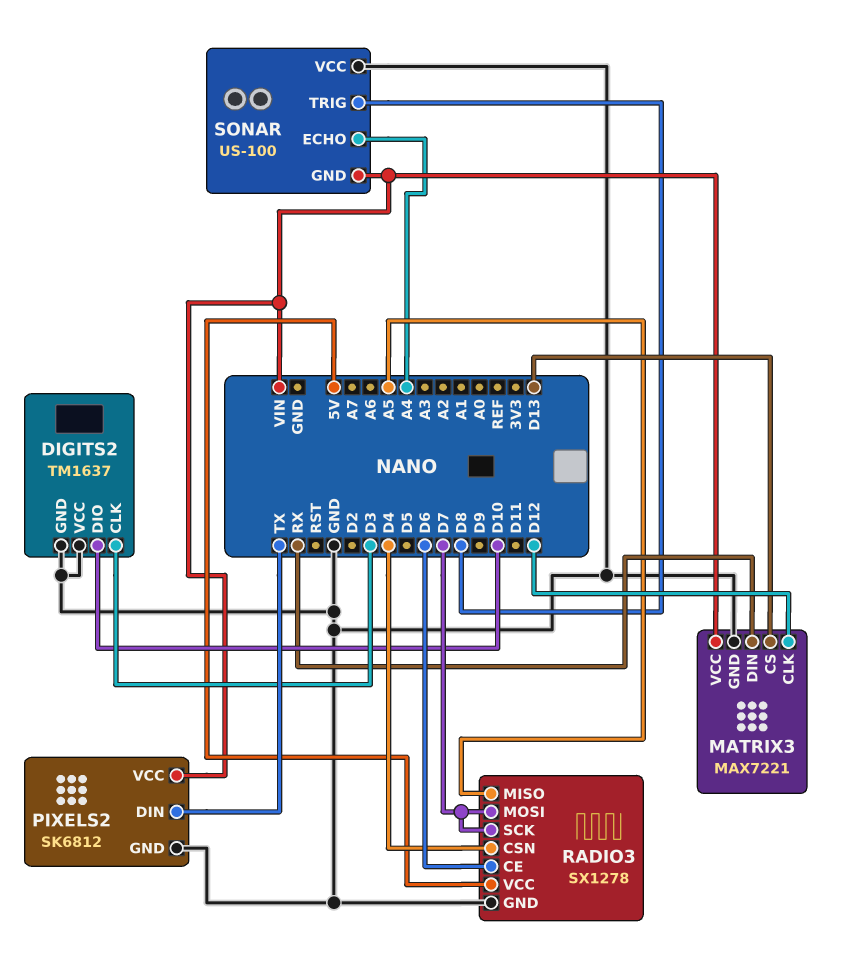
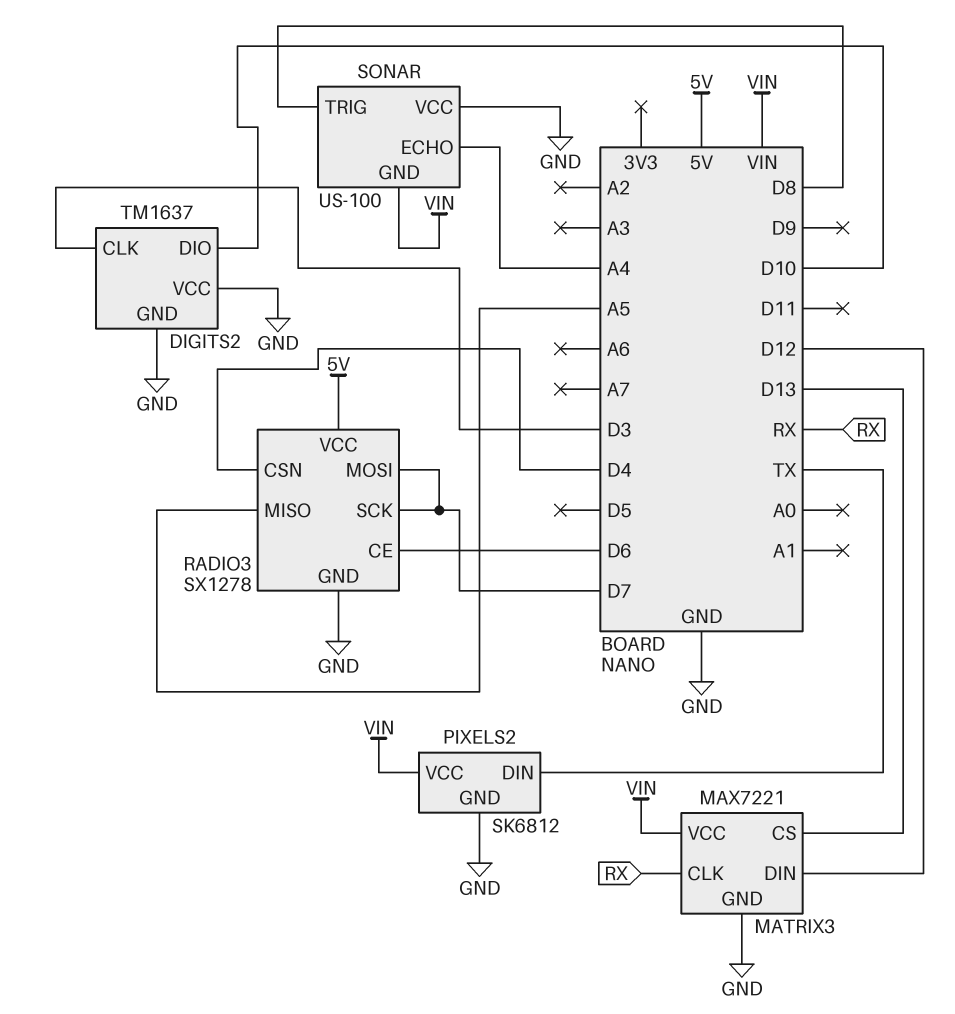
MATRIX3 pin CLK: D12 -> RX
MATRIX3 pin DIN: RX -> D12

